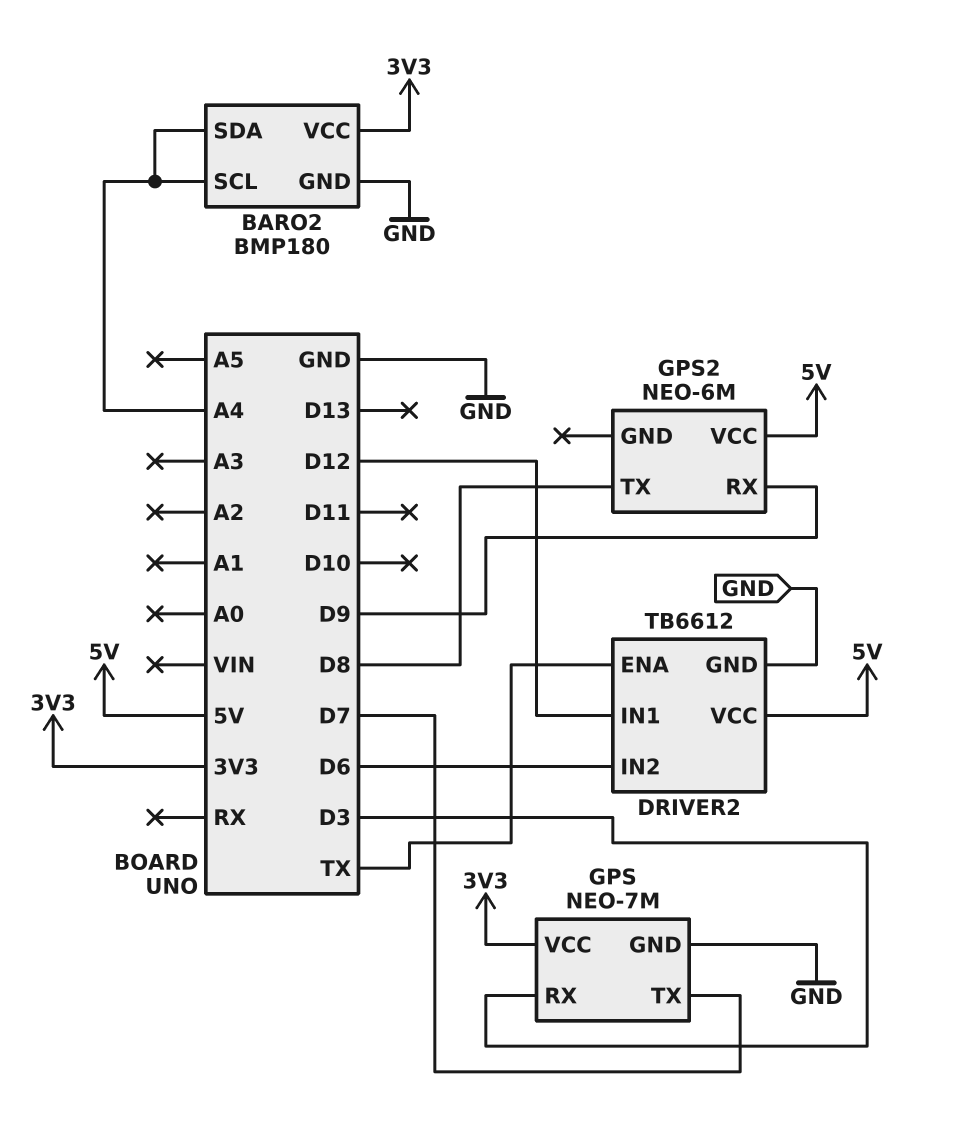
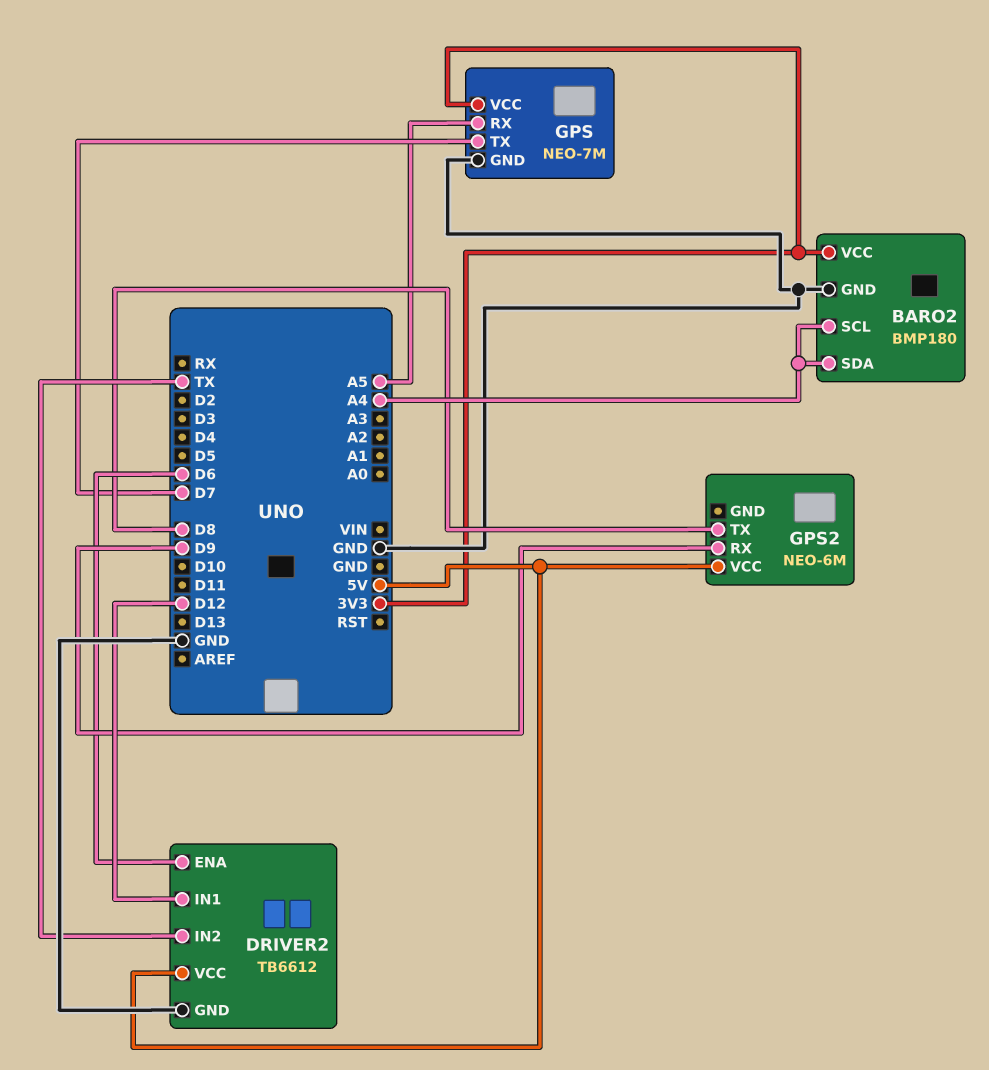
DRIVER2 pin ENA: TX -> D6
DRIVER2 pin IN2: D6 -> TX
GPS pin RX: D3 -> A5

